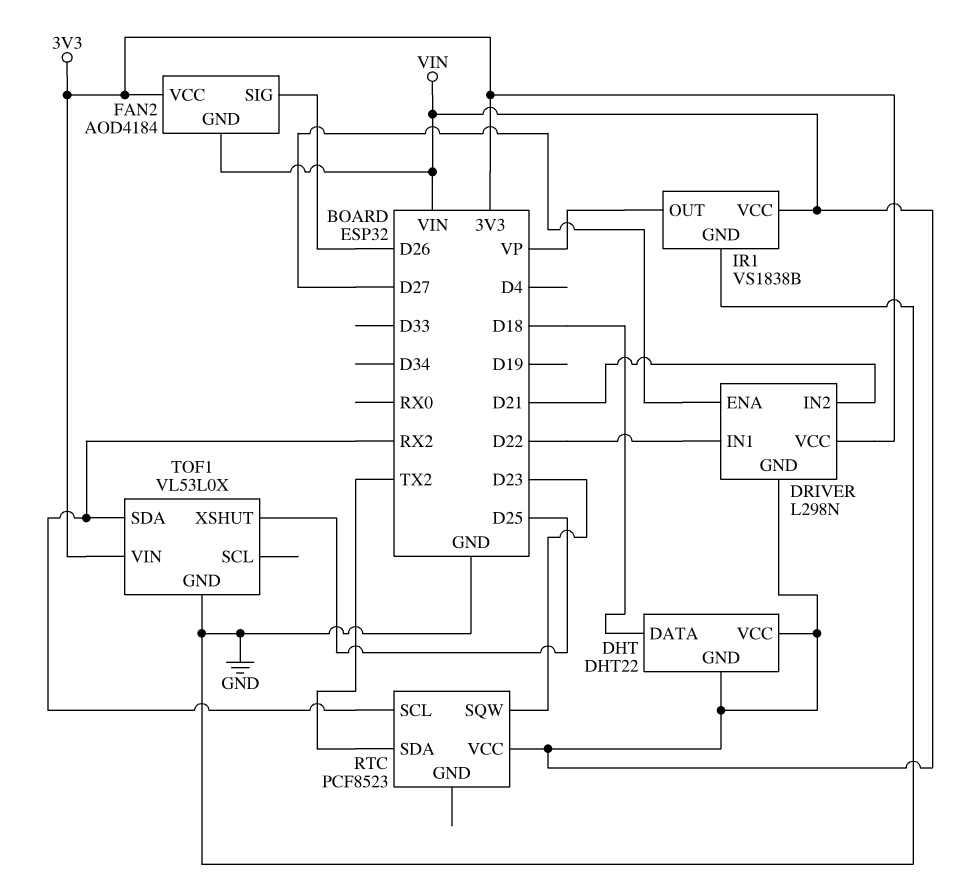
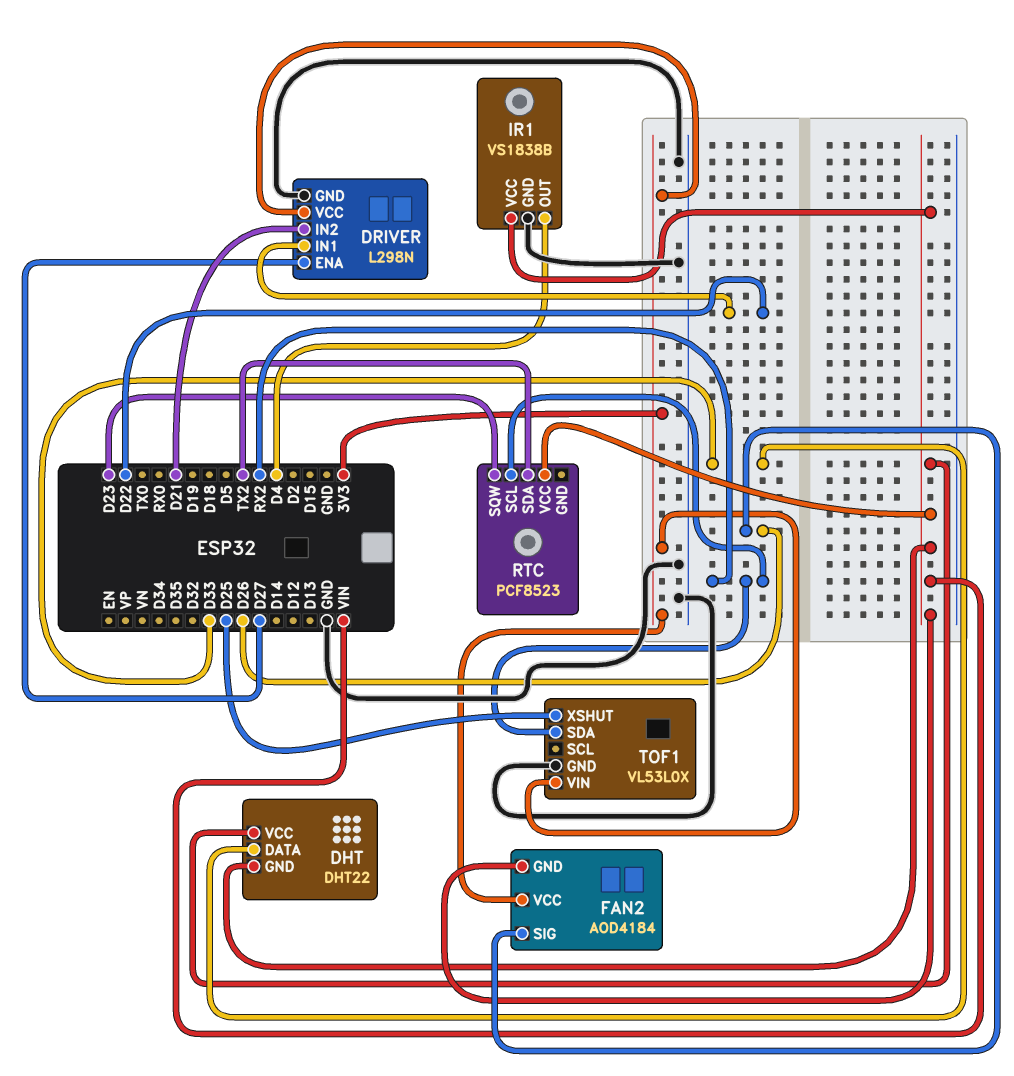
DHT pin DATA: D18 -> D33
DRIVER pin GND: VIN -> GND
IR1 pin OUT: VP -> D4

